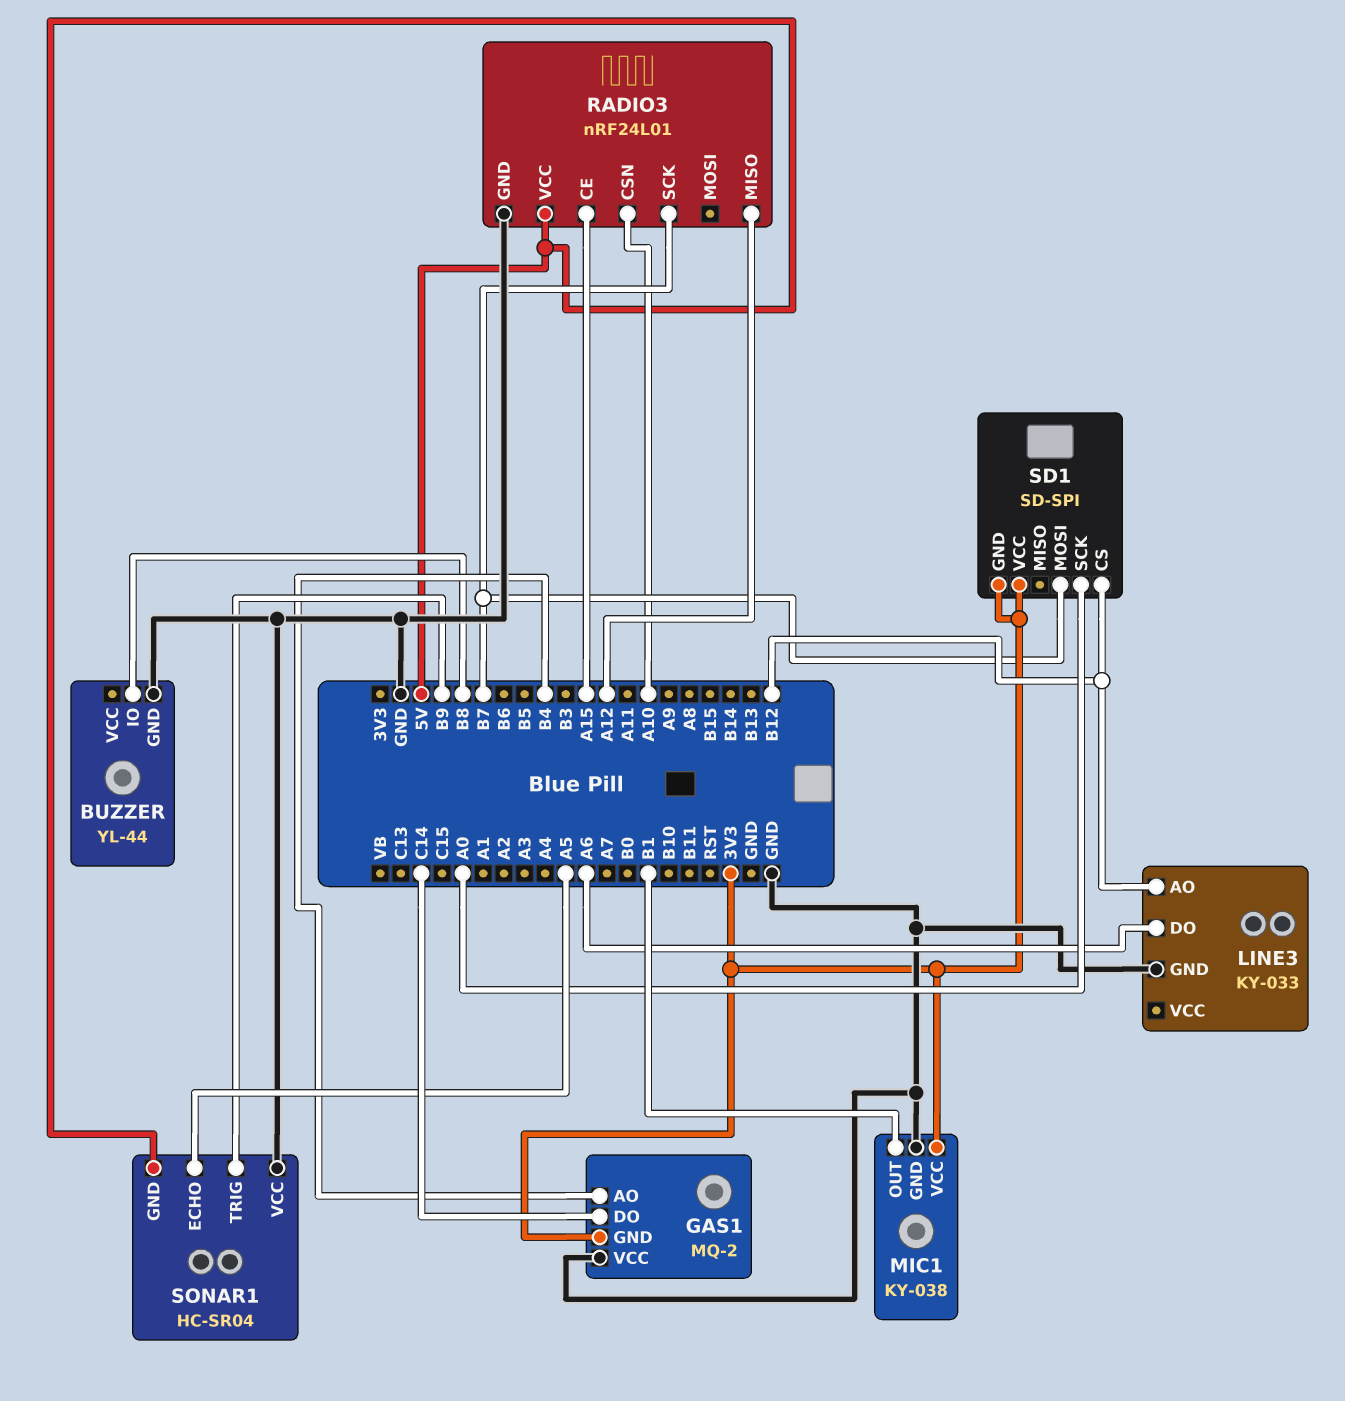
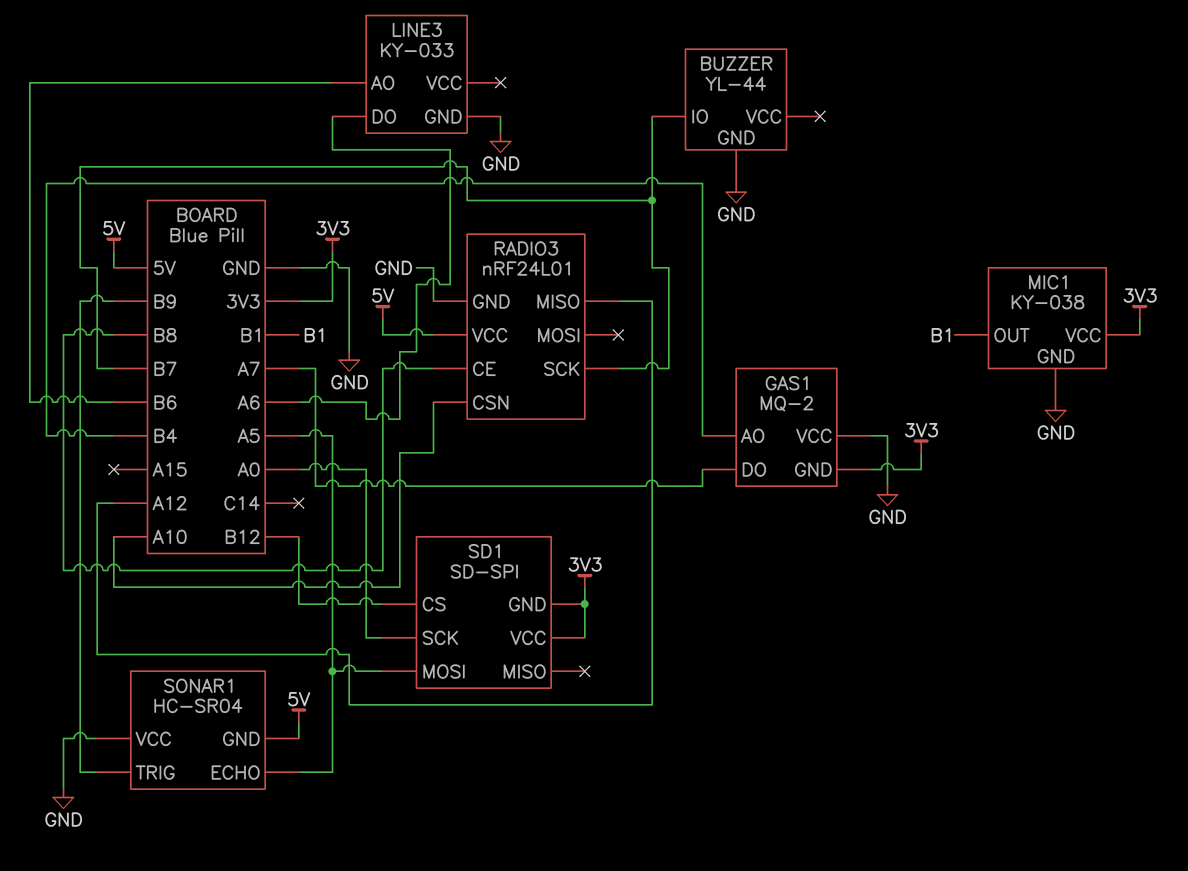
BUZZER pin IO: B8 -> B7
GAS1 pin DO: C14 -> A7
LINE3 pin AO: B12 -> B6
RADIO3 pin CE: A15 -> B8
SD1 pin MOSI: B7 -> A5

